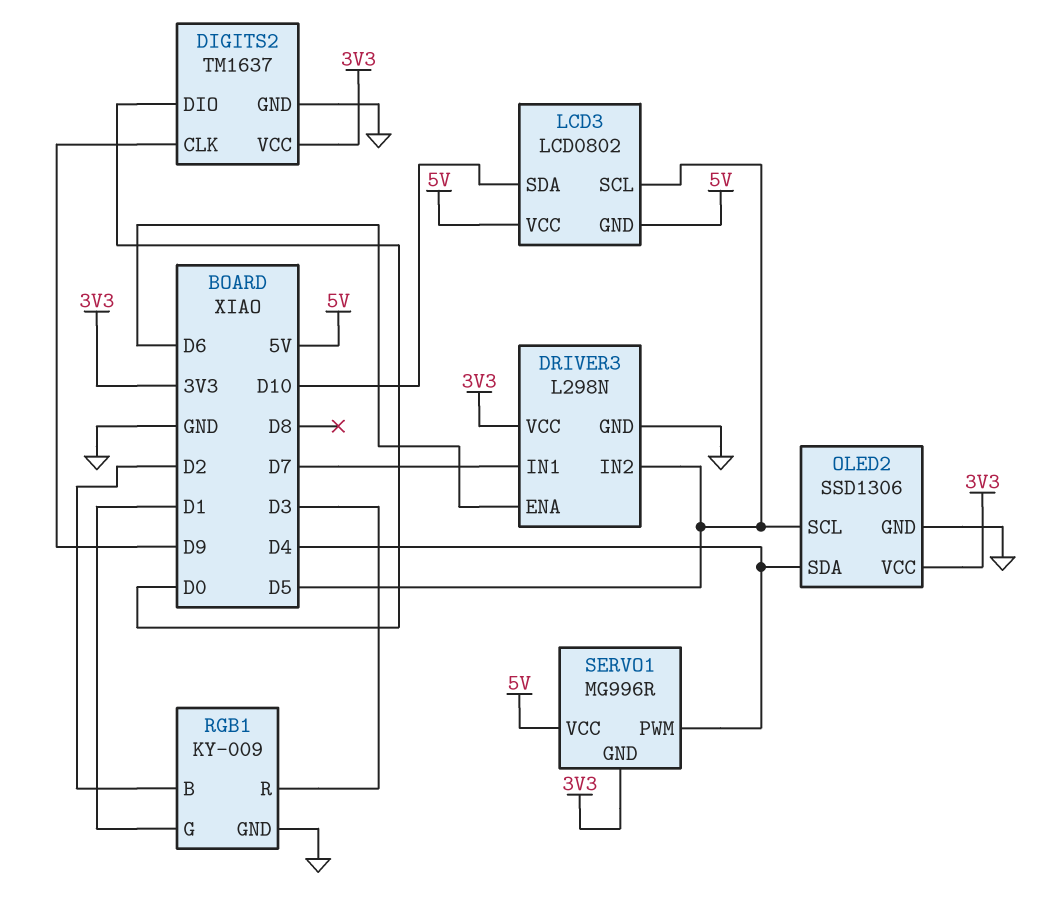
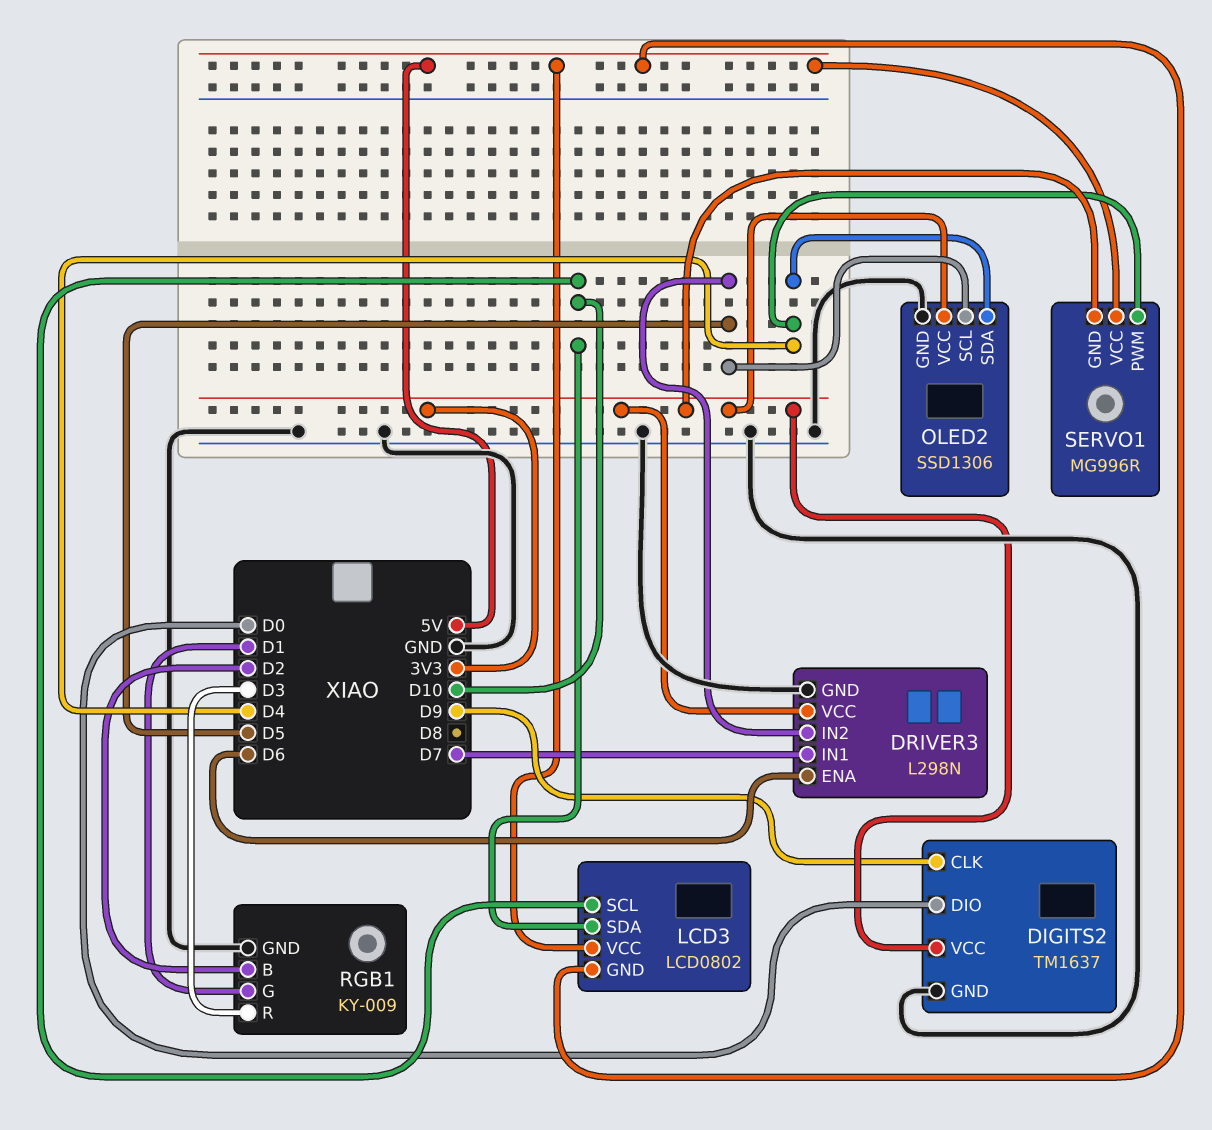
LCD3 pin SCL: D5 -> D10

